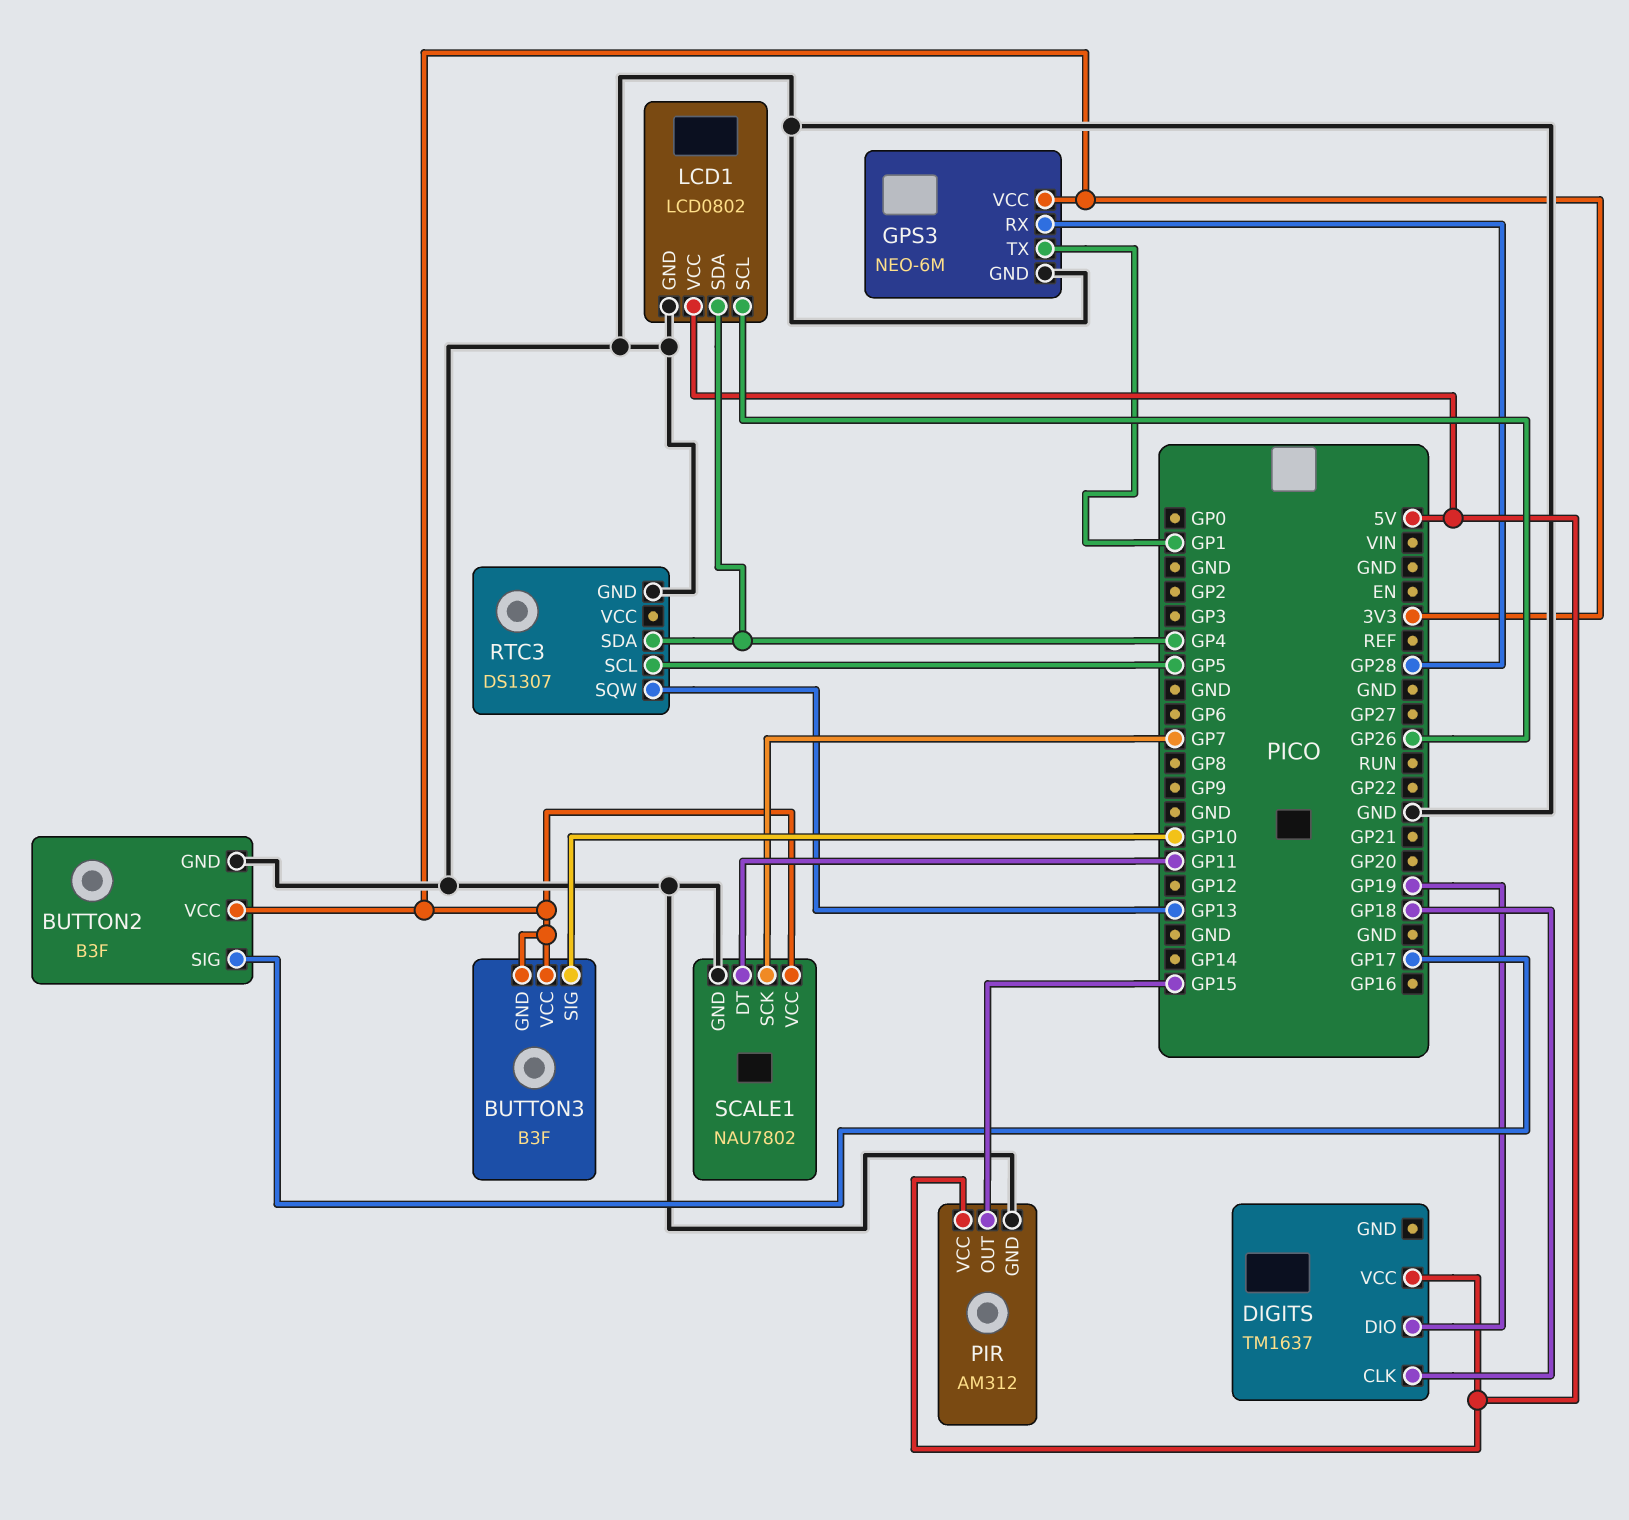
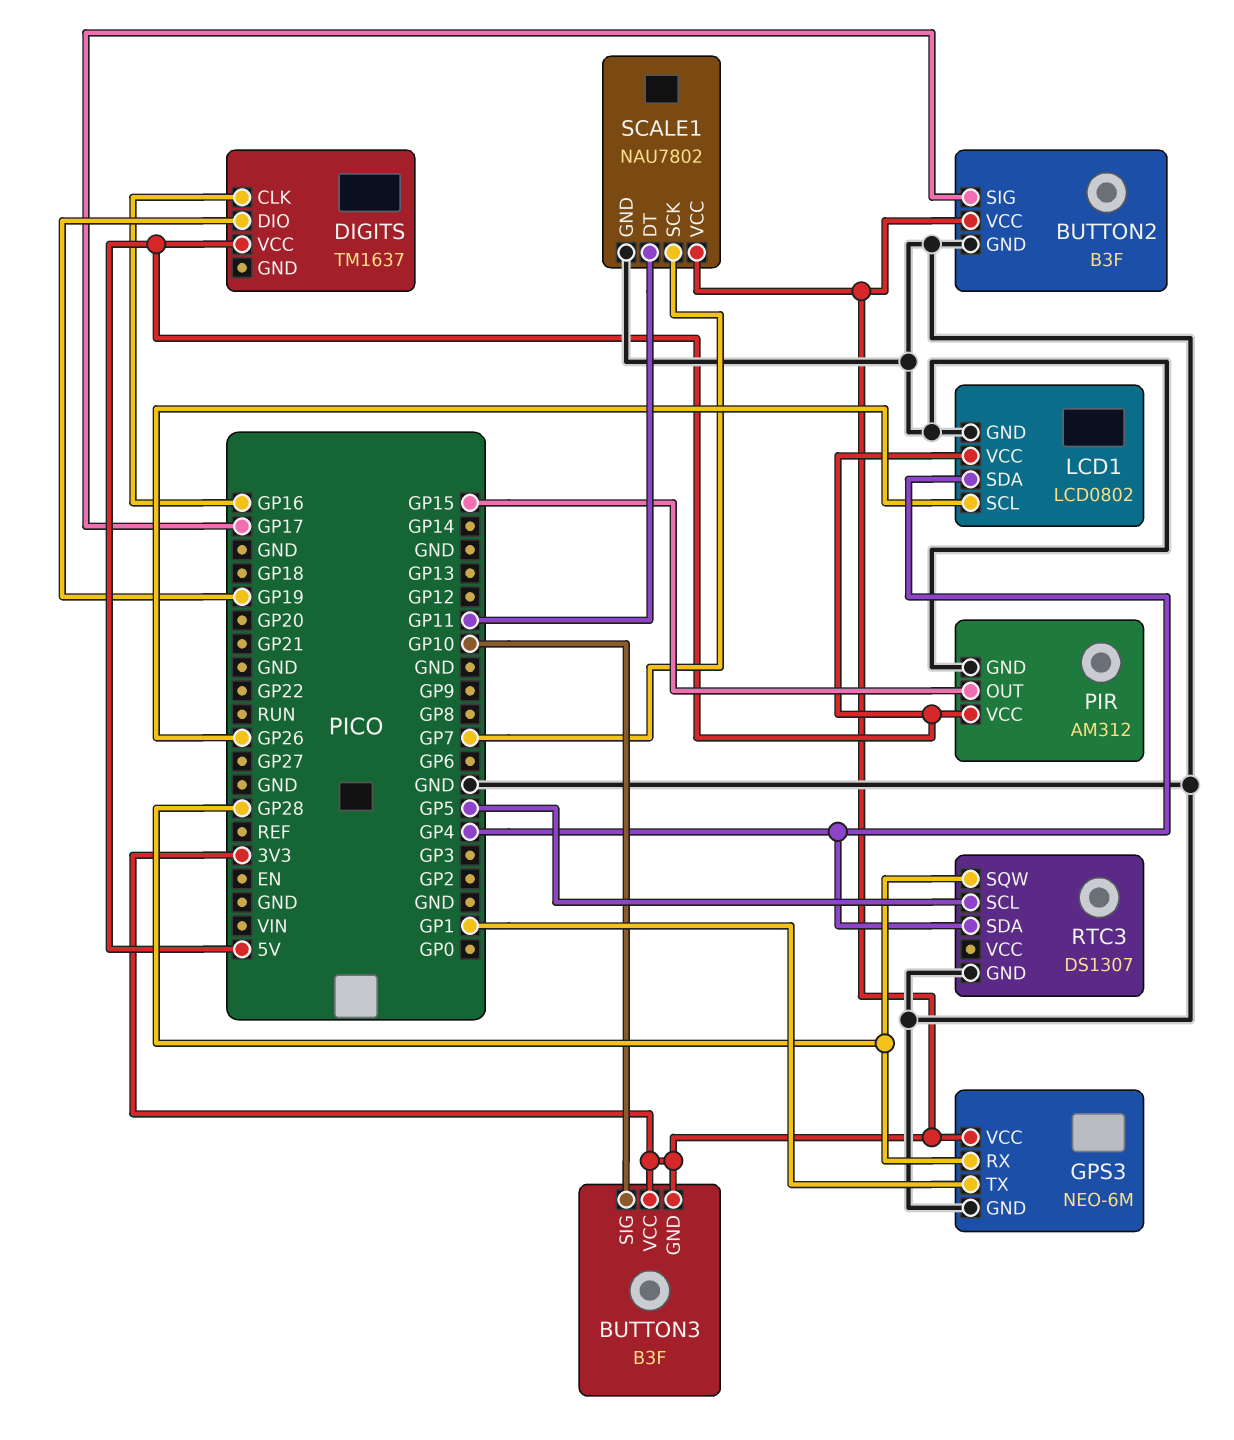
DIGITS pin CLK: GP18 -> GP16
RTC3 pin SQW: GP13 -> GP28

